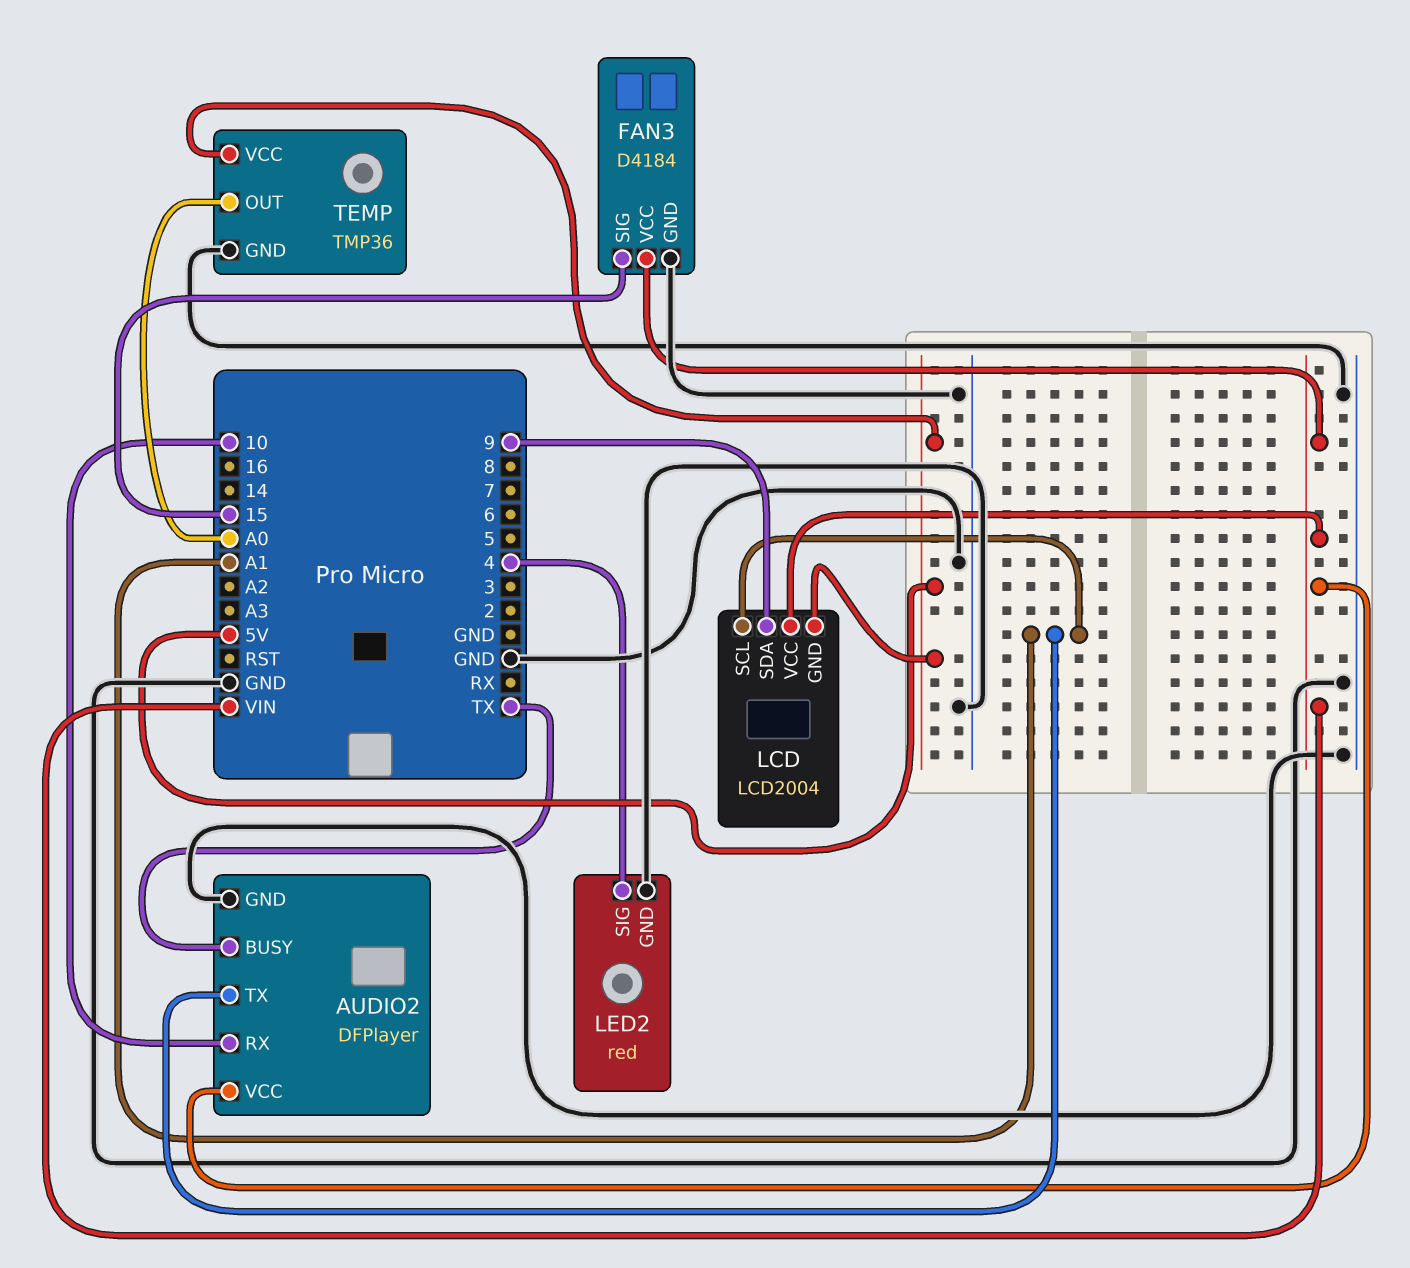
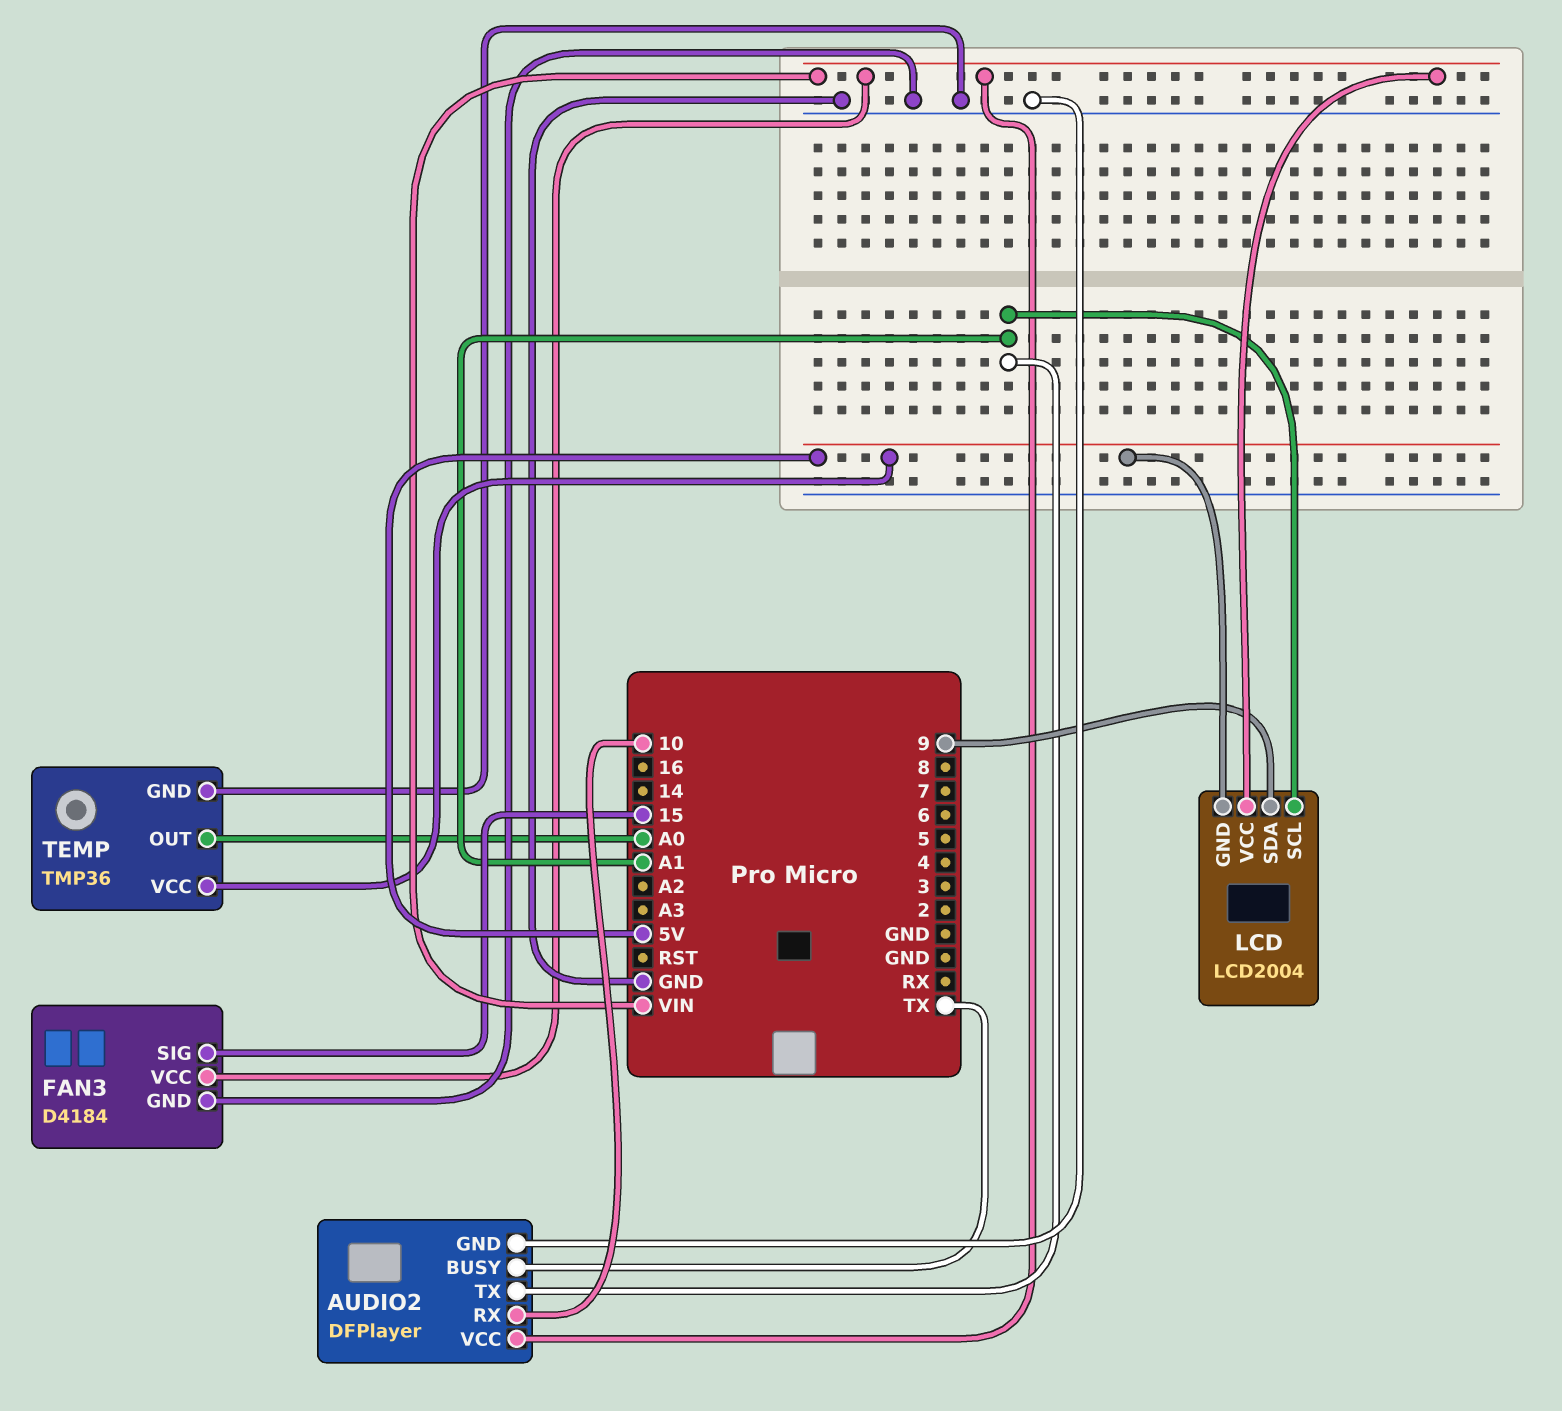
LED2: red -> none
LED2 pin GND: GND -> none
LED2 pin SIG: 4 -> none

